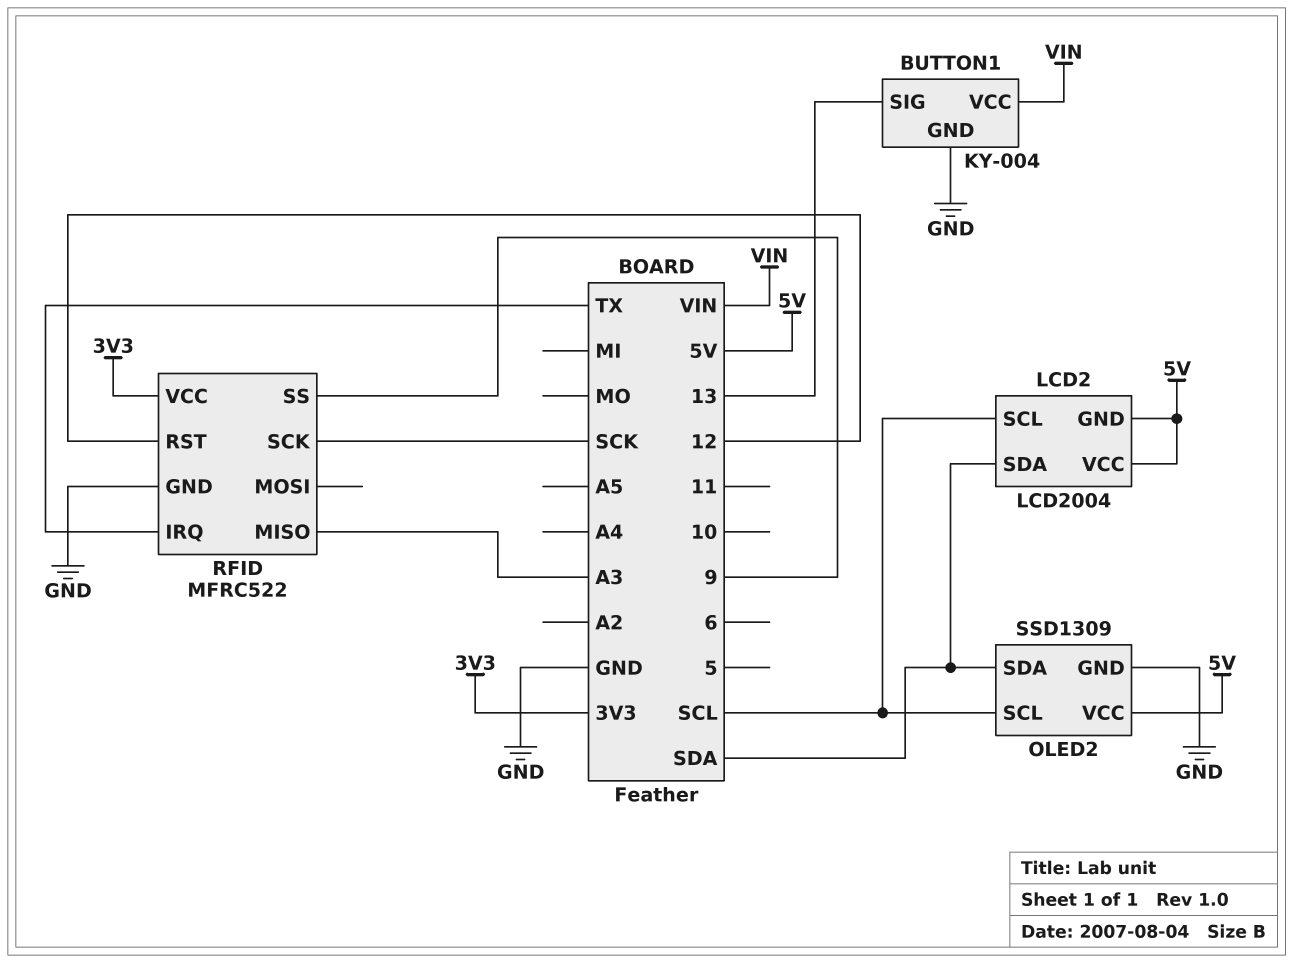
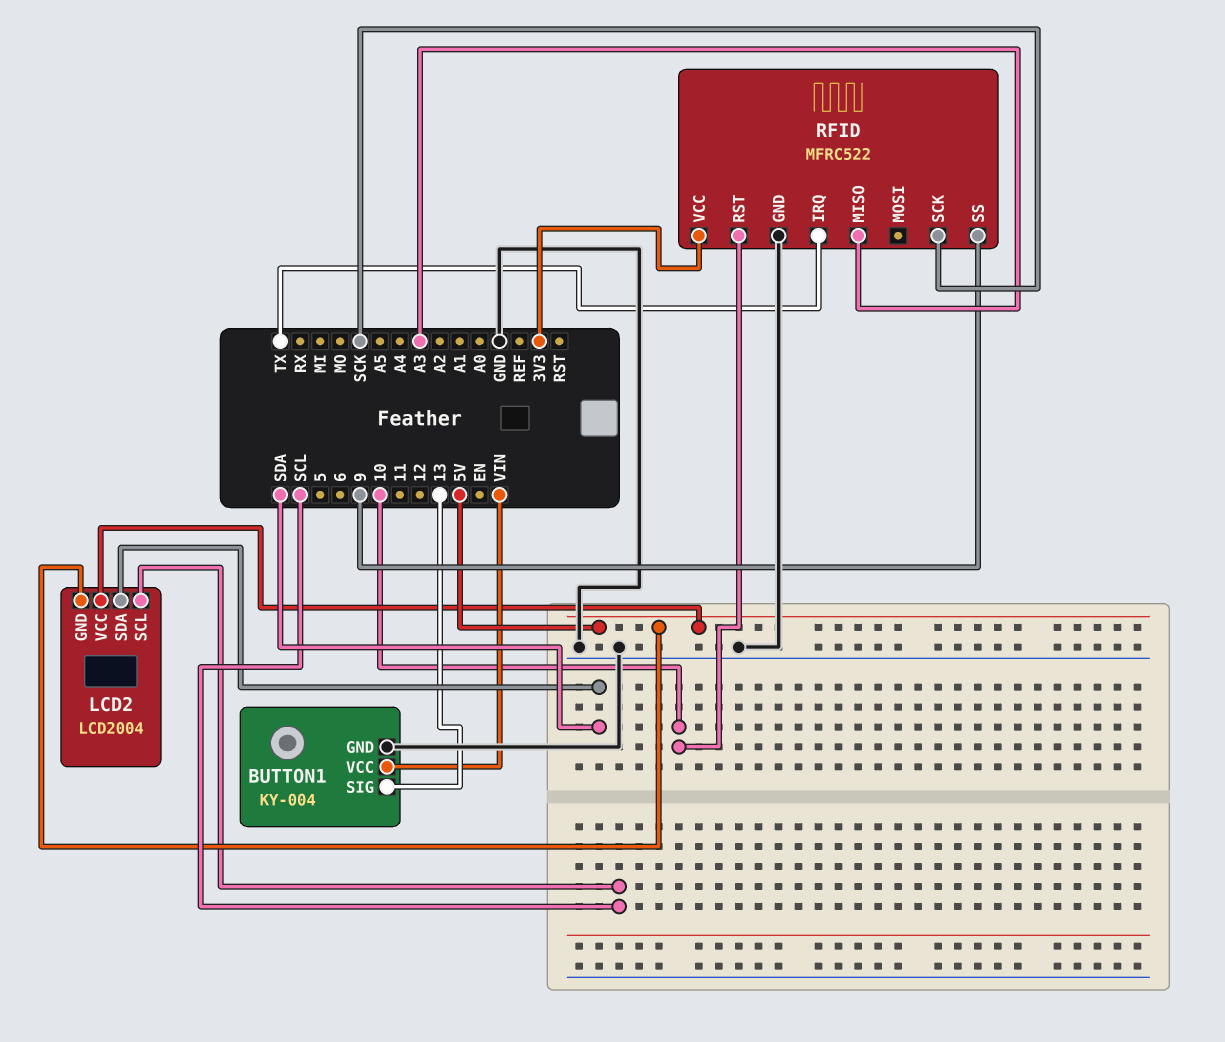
OLED2: SSD1309 -> none
OLED2 pin GND: GND -> none
OLED2 pin SCL: SCL -> none
OLED2 pin SDA: SDA -> none
OLED2 pin VCC: 5V -> none
RFID pin RST: 12 -> 10

